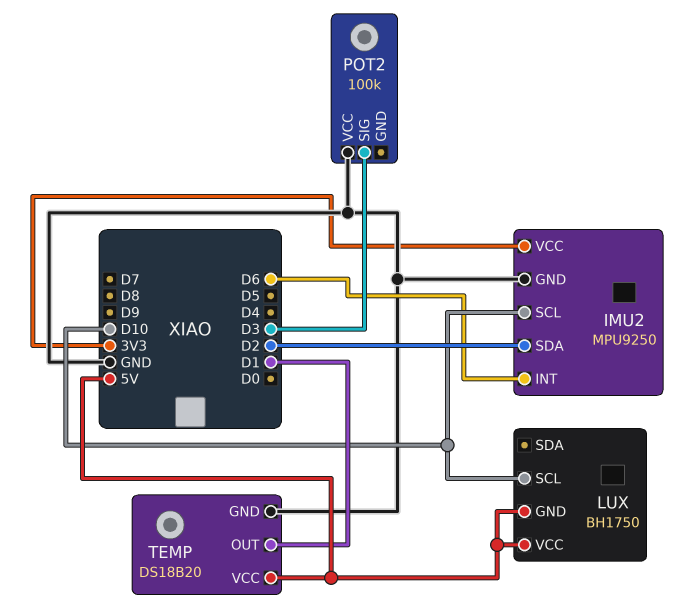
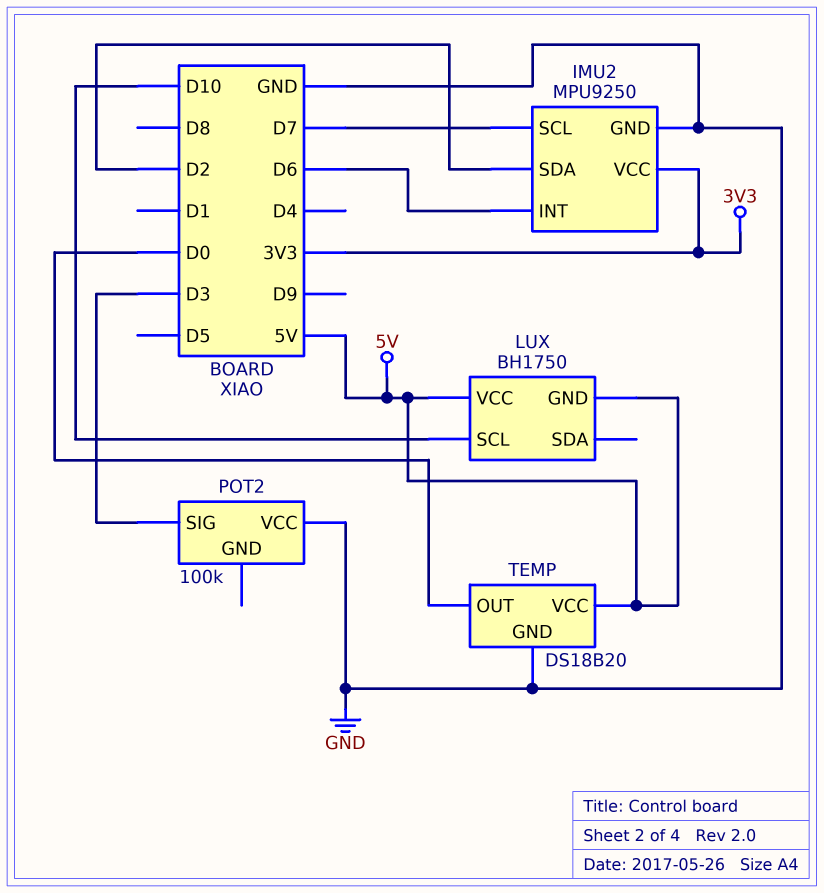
IMU2 pin SCL: D10 -> D7
TEMP pin OUT: D1 -> D0

